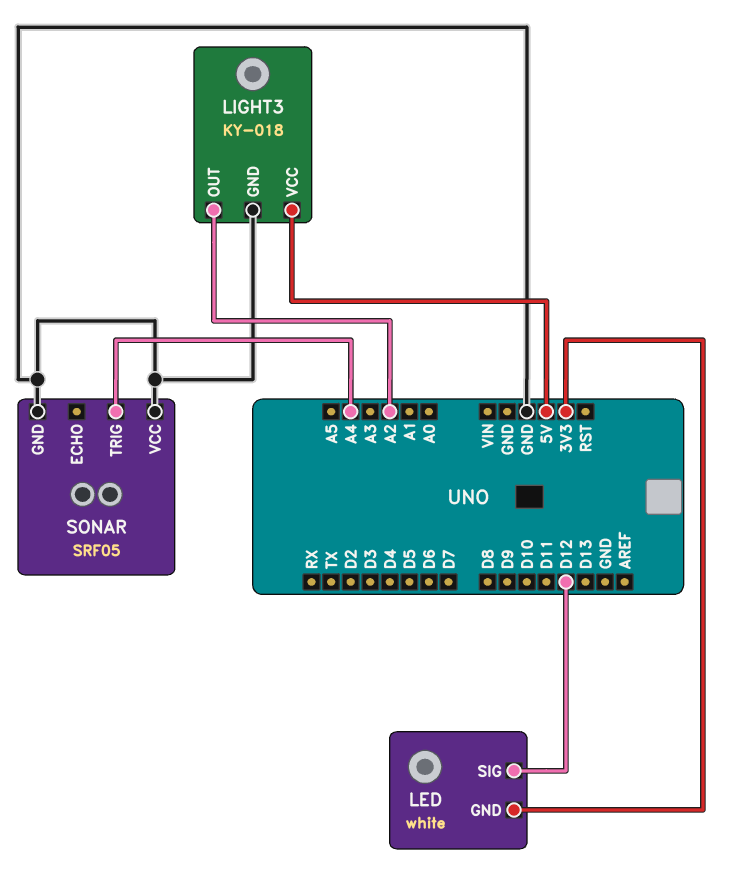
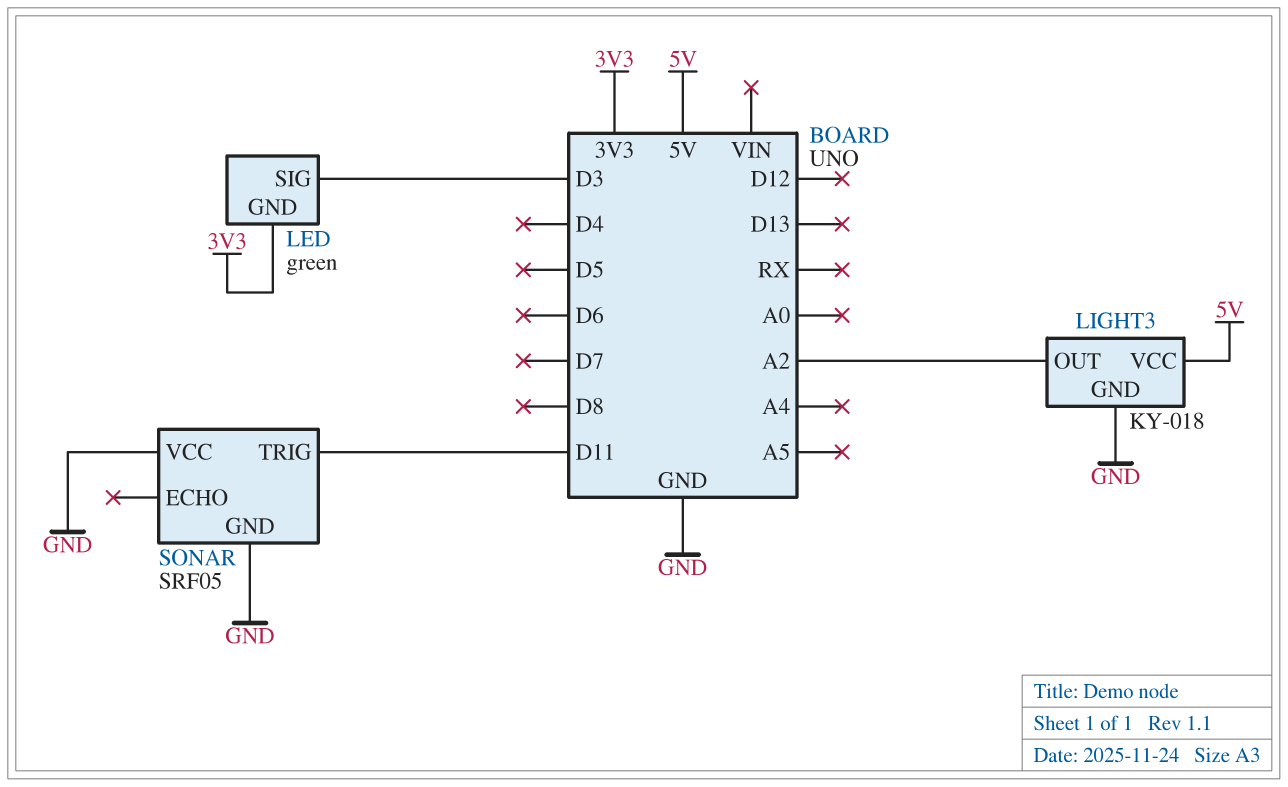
LED: white -> green
LED pin SIG: D12 -> D3
SONAR pin TRIG: A4 -> D11

